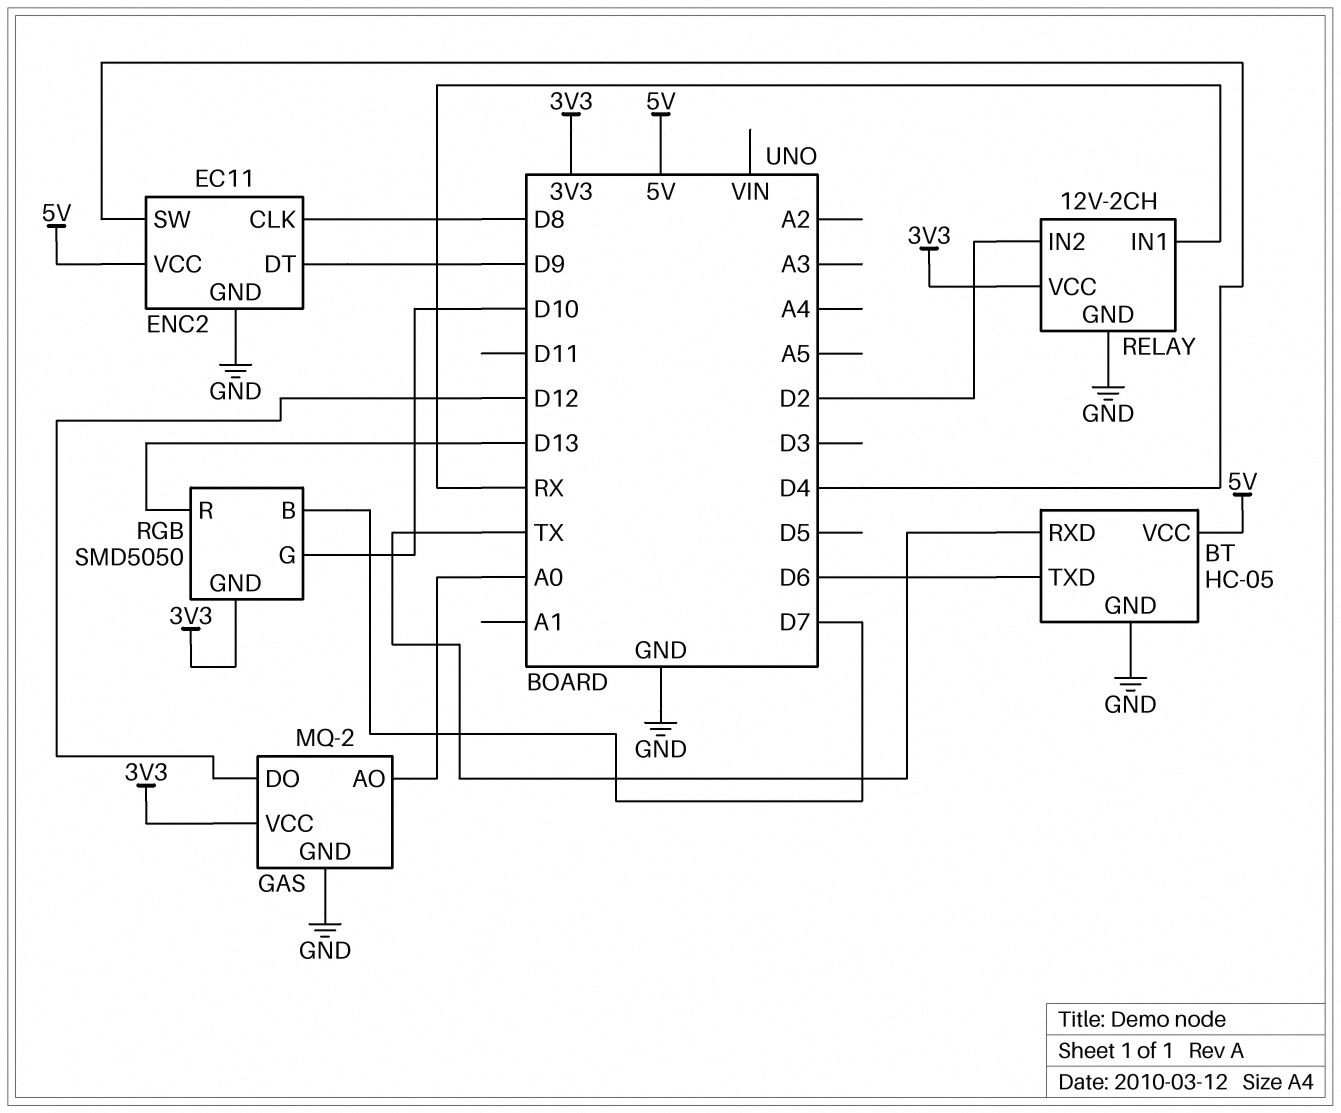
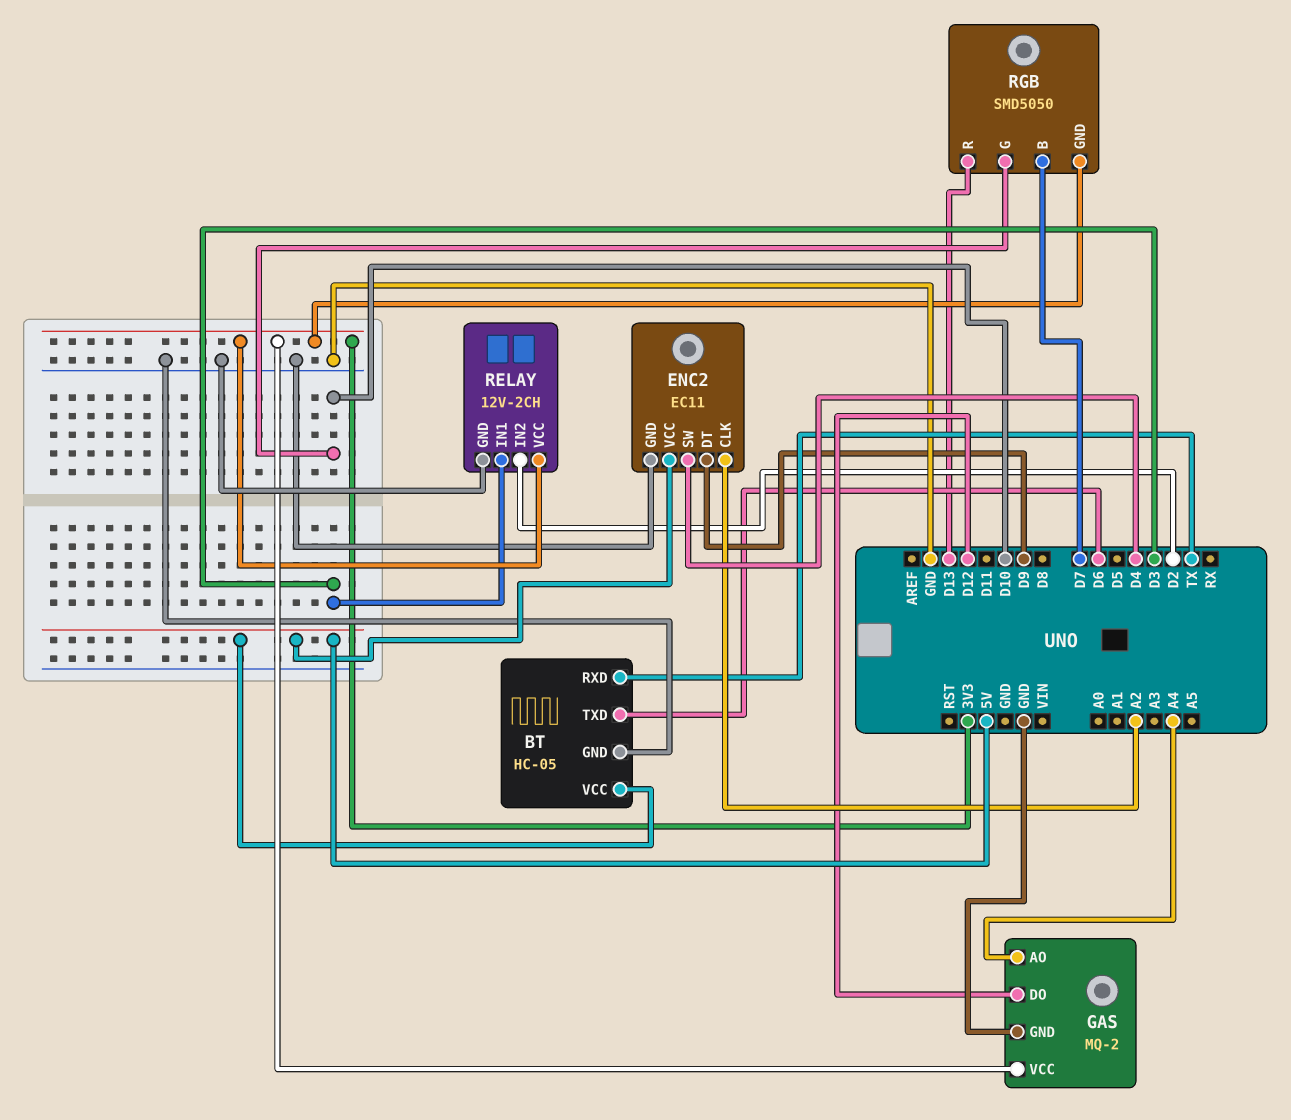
ENC2 pin CLK: D8 -> A2
GAS pin AO: A0 -> A4
RELAY pin IN1: RX -> D3

